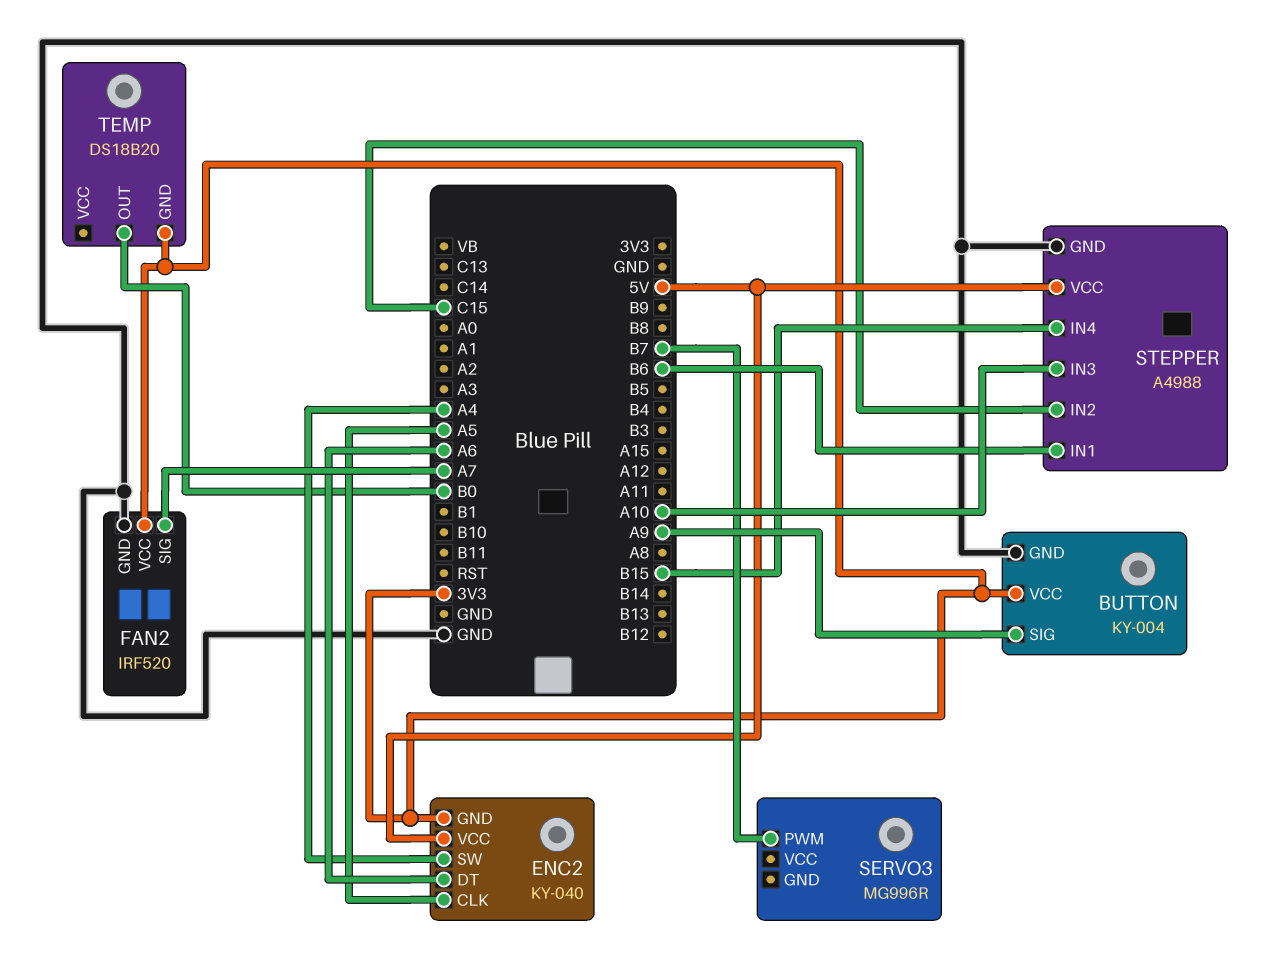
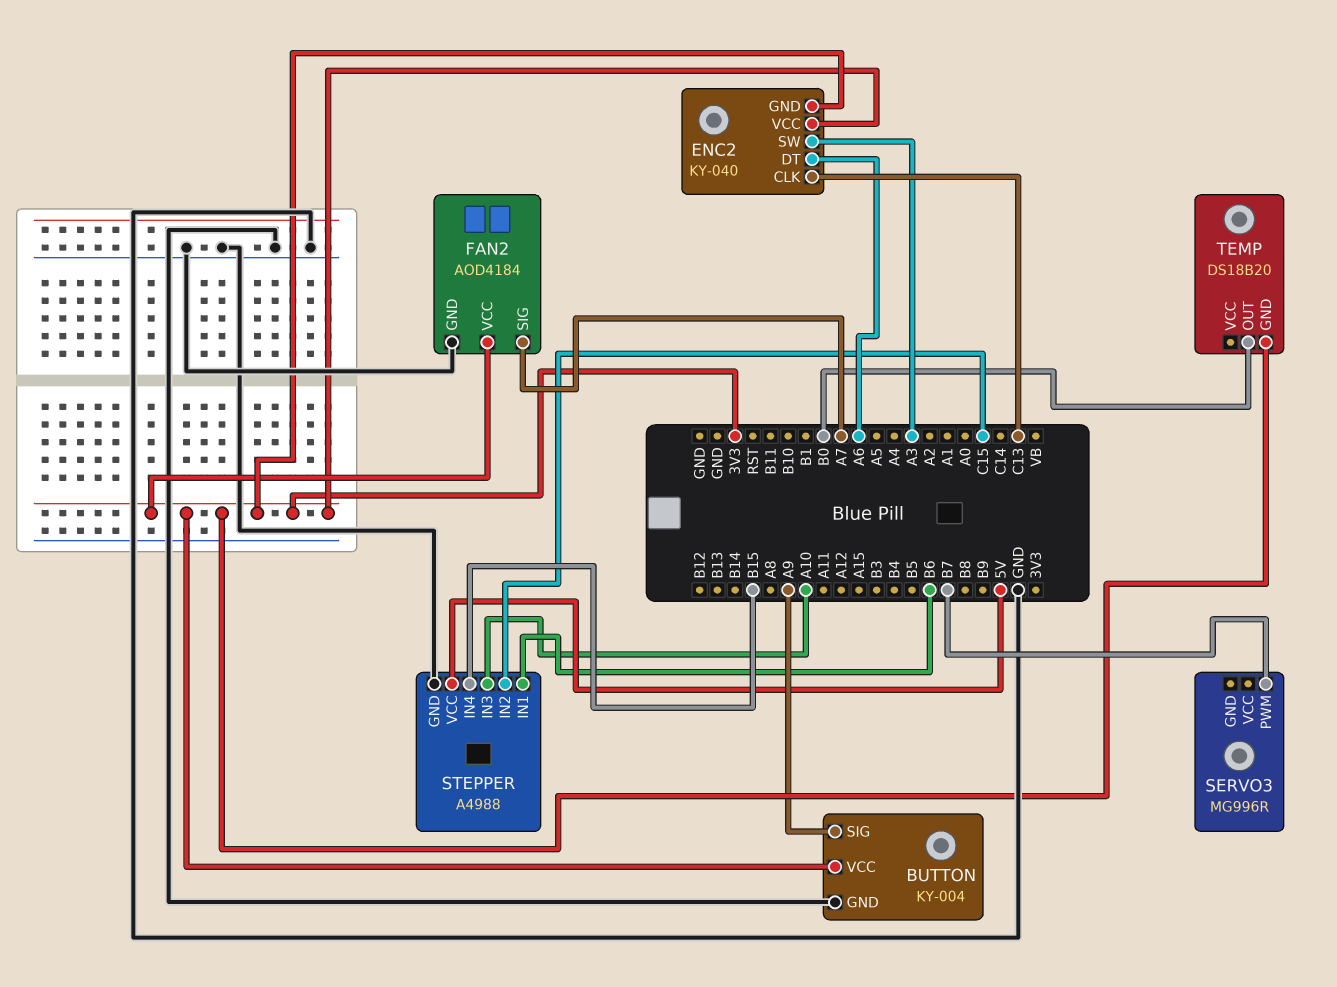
ENC2 pin CLK: A5 -> C13
ENC2 pin SW: A4 -> A3
ENC2 pin VCC: 5V -> 3V3
FAN2: IRF520 -> AOD4184

